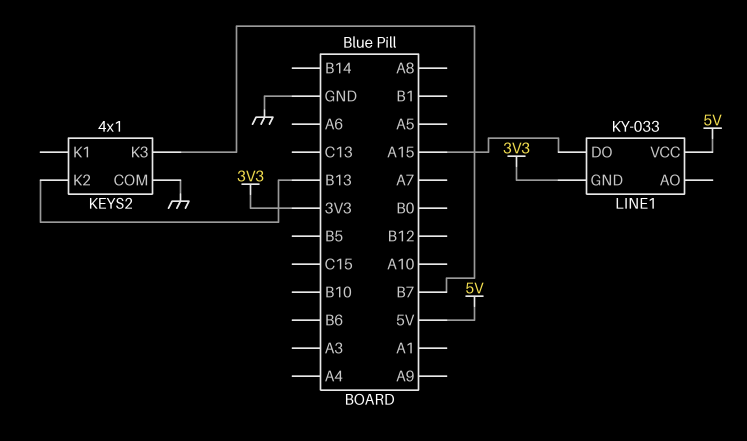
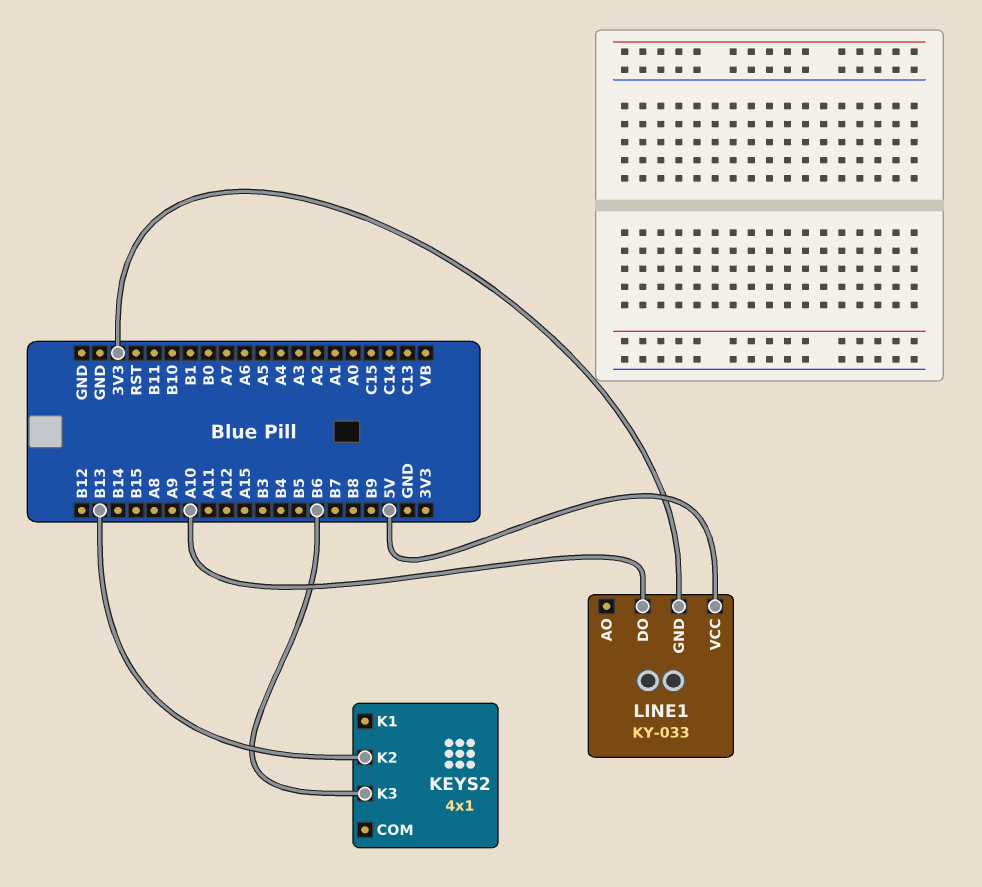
KEYS2 pin COM: GND -> none
KEYS2 pin K3: B7 -> B6
LINE1 pin DO: A15 -> A10

